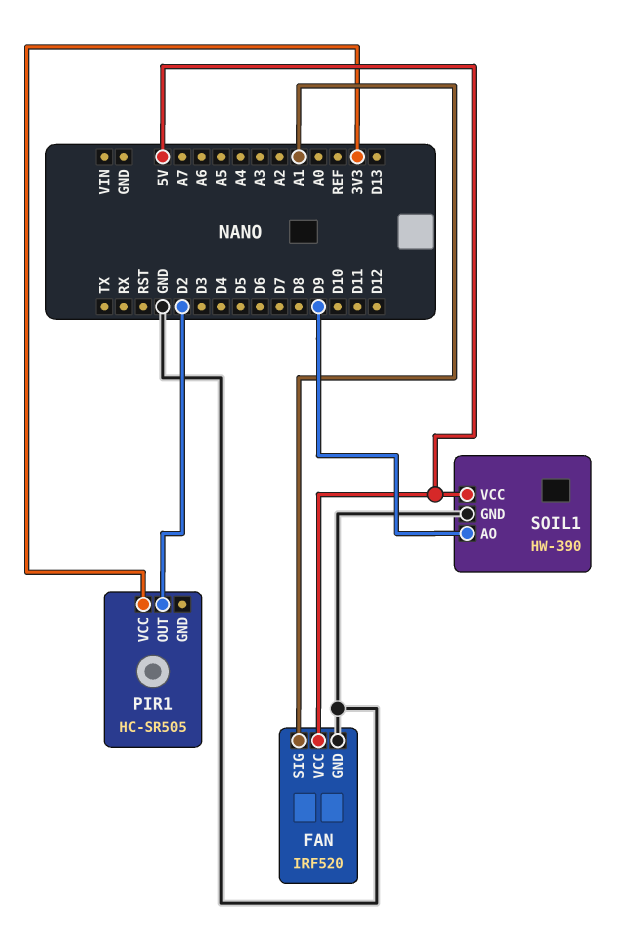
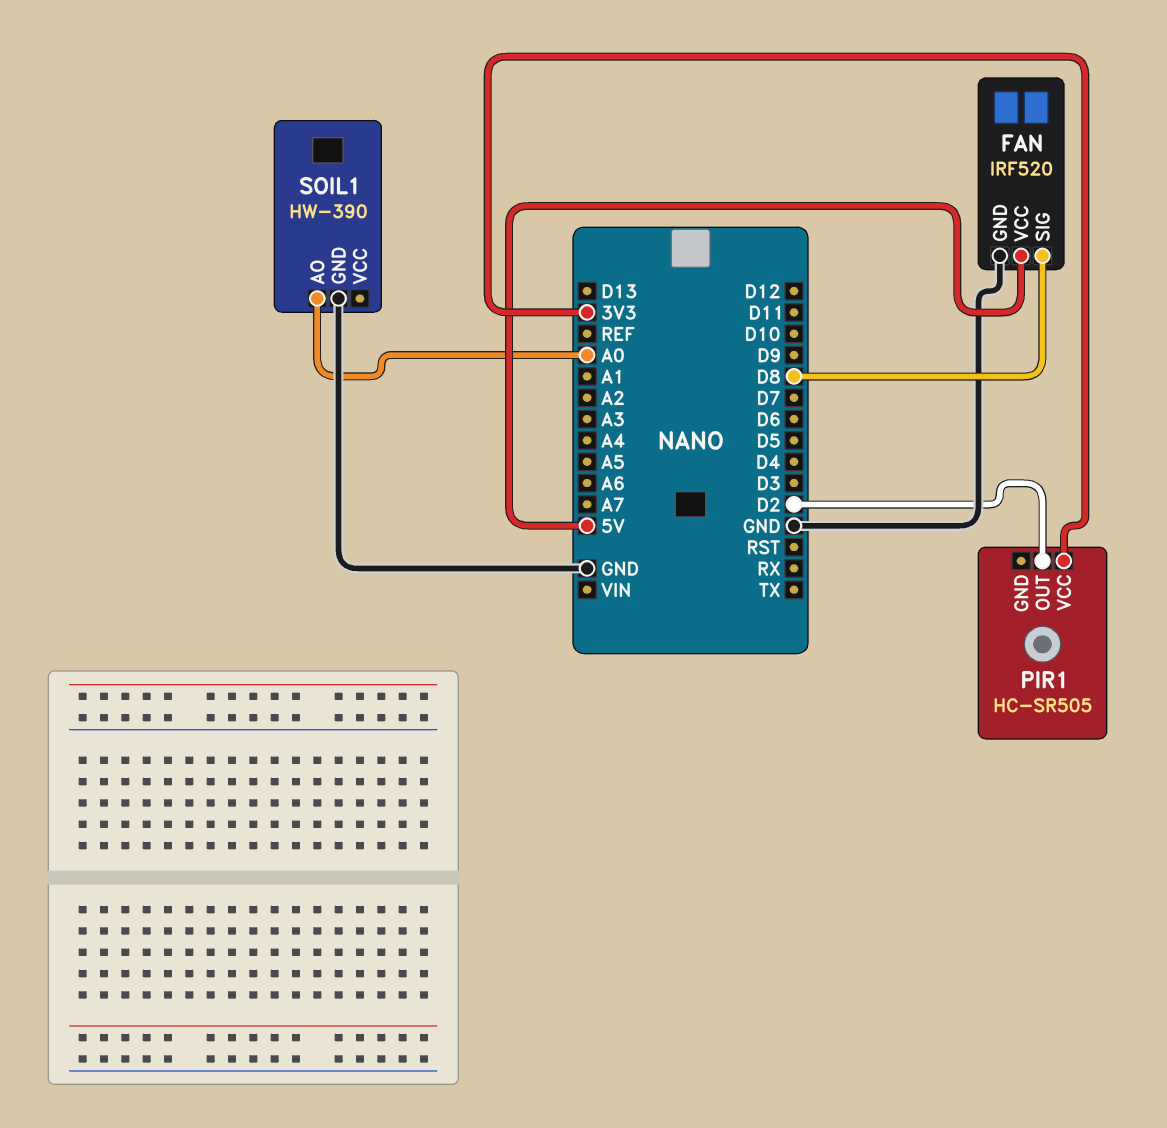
FAN pin SIG: A1 -> D8
SOIL1 pin AO: D9 -> A0
SOIL1 pin VCC: 5V -> none

